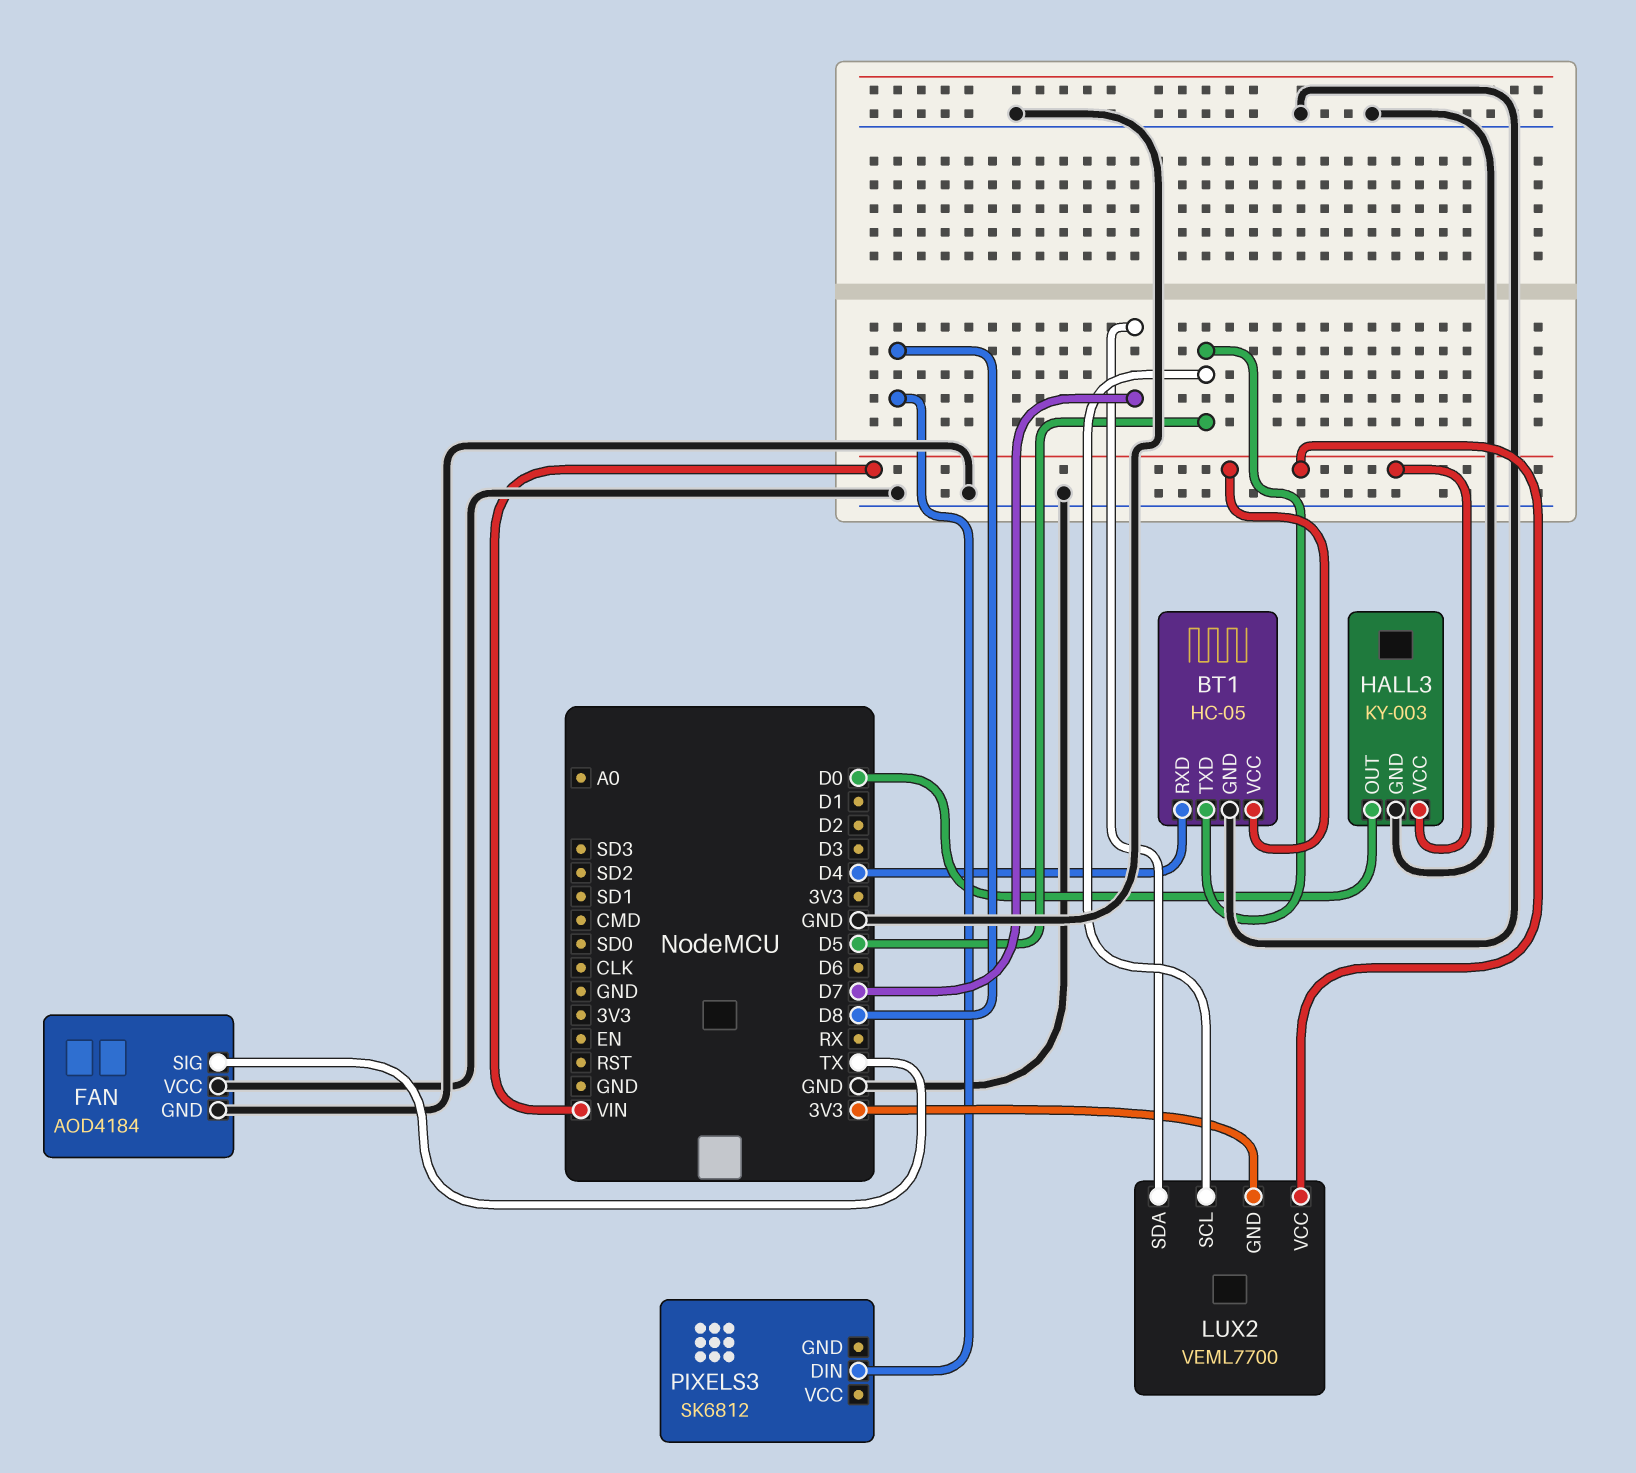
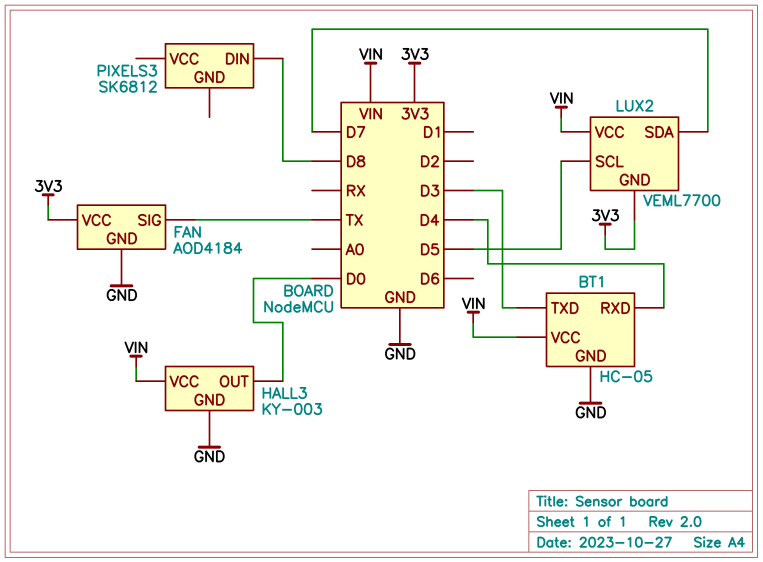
BT1 pin TXD: D5 -> D3
FAN pin VCC: GND -> 3V3

